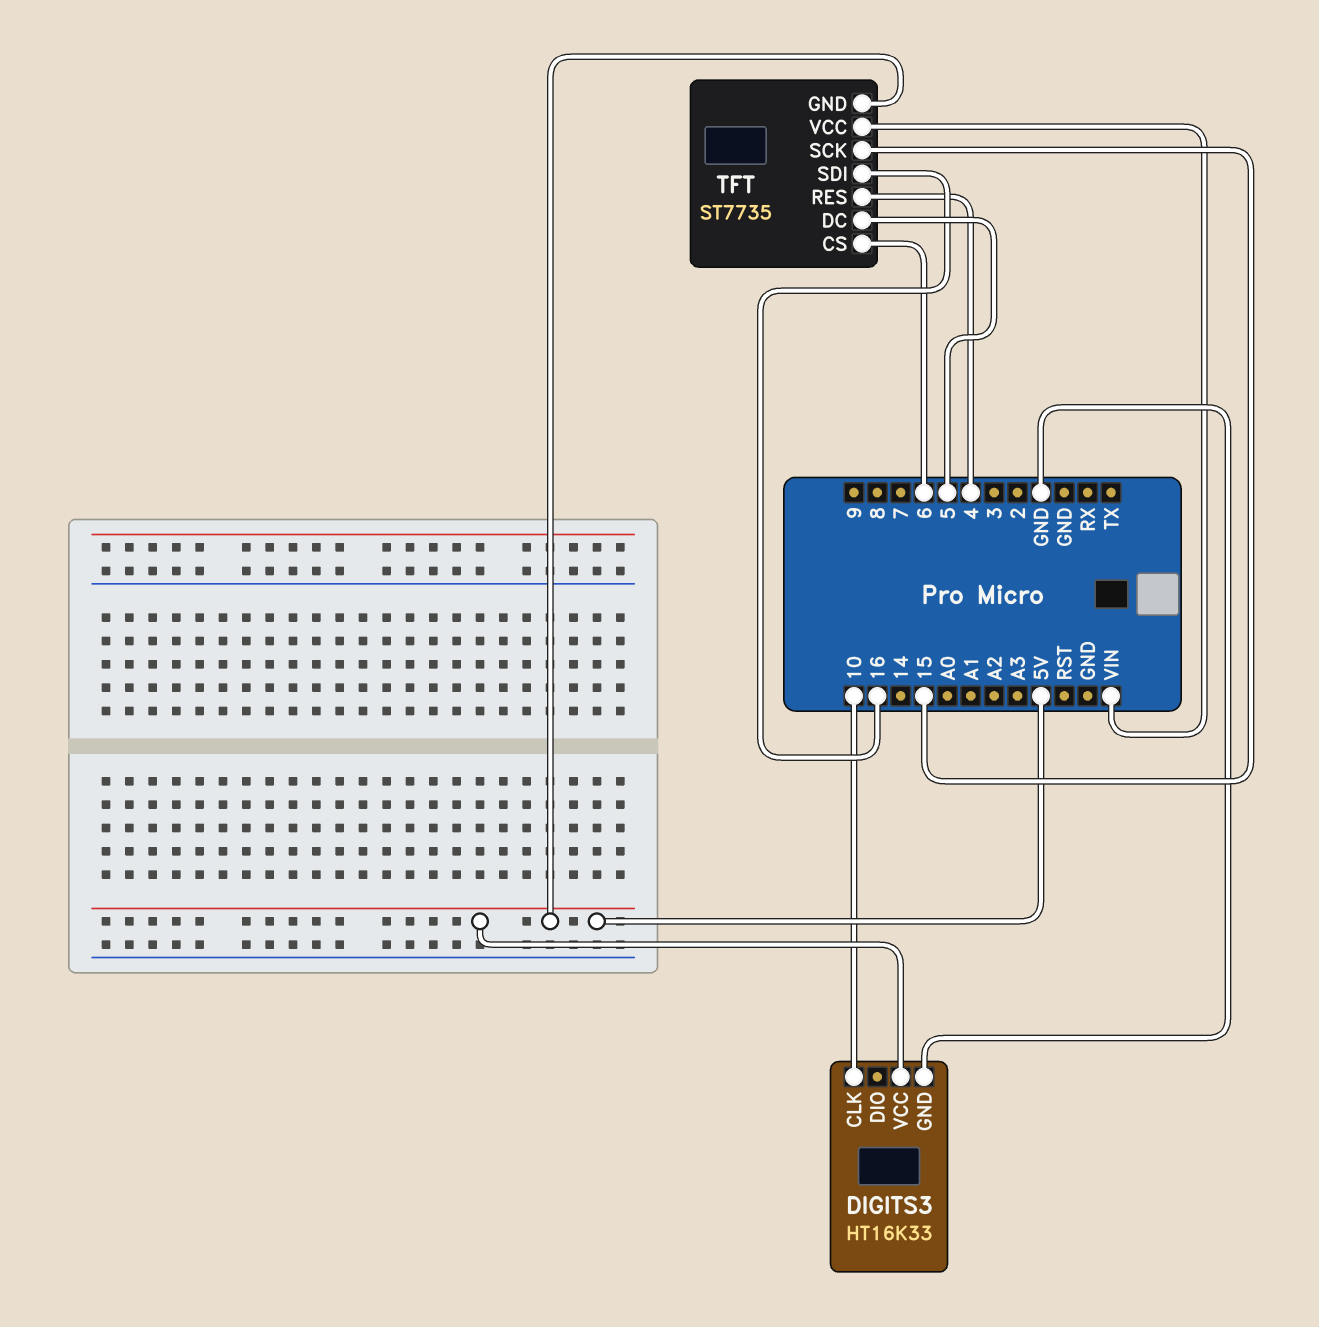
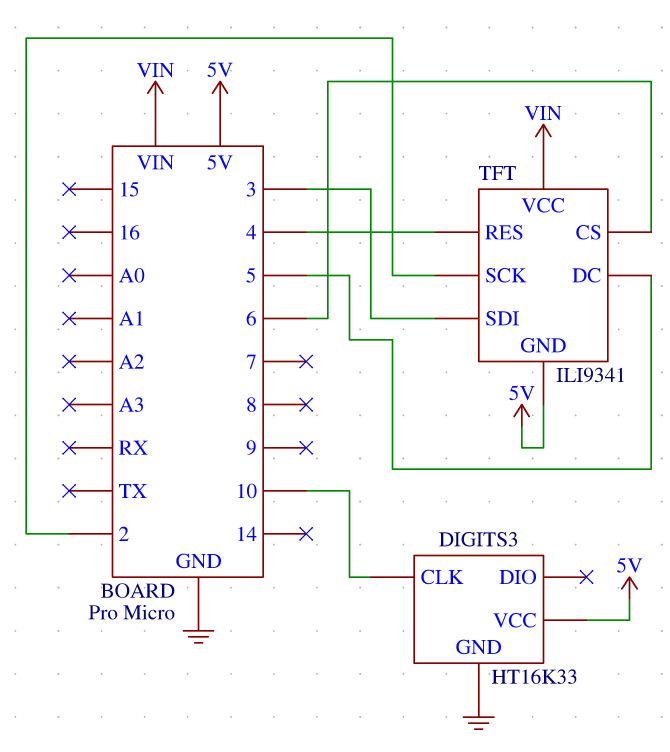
TFT: ST7735 -> ILI9341
TFT pin SCK: 15 -> 2
TFT pin SDI: 16 -> 3

